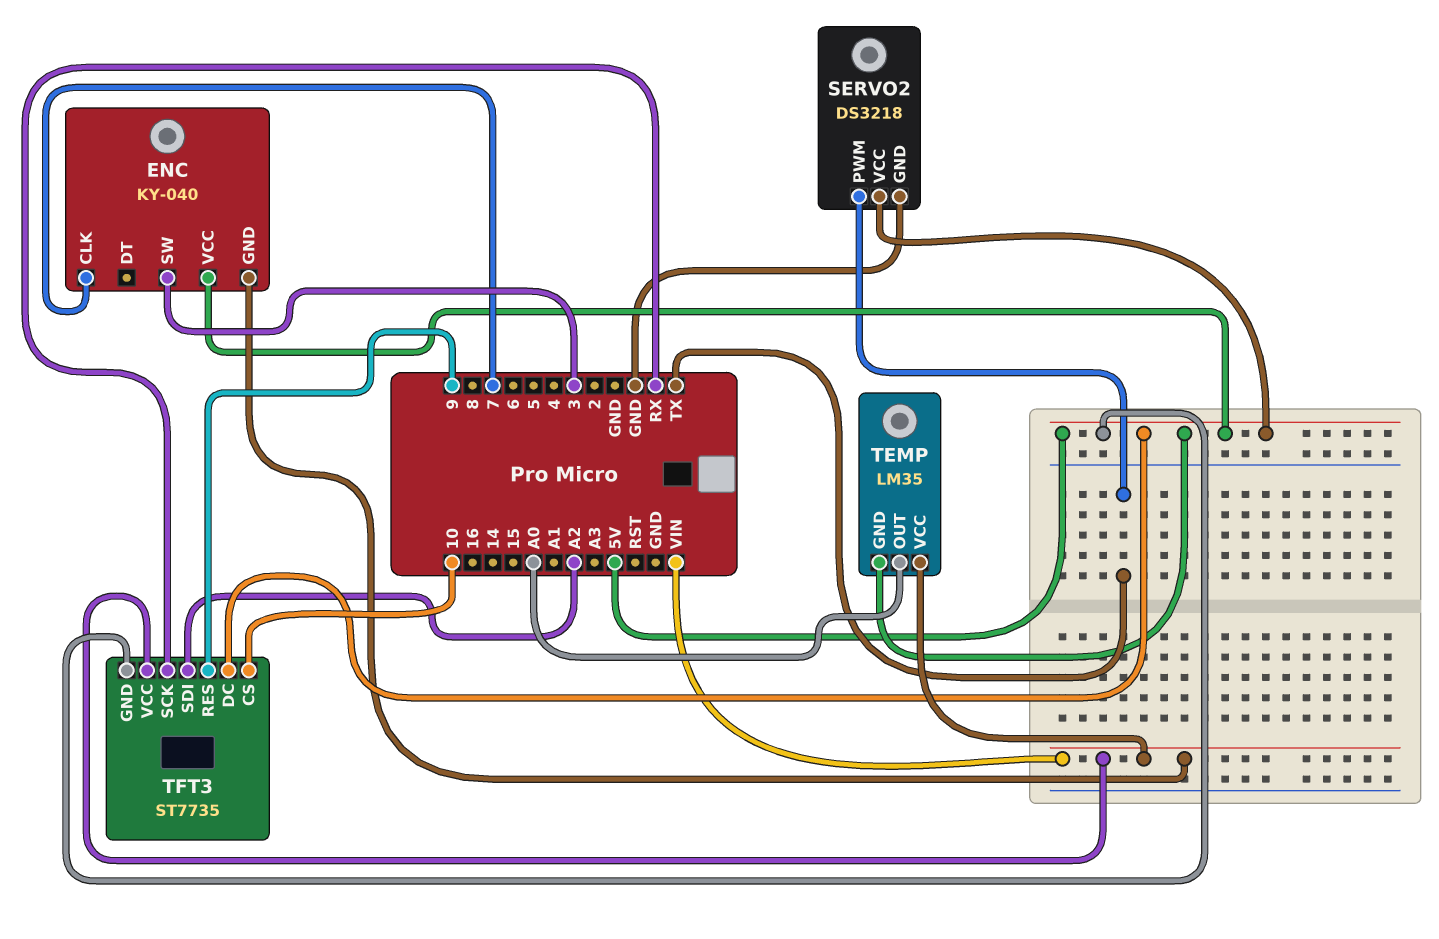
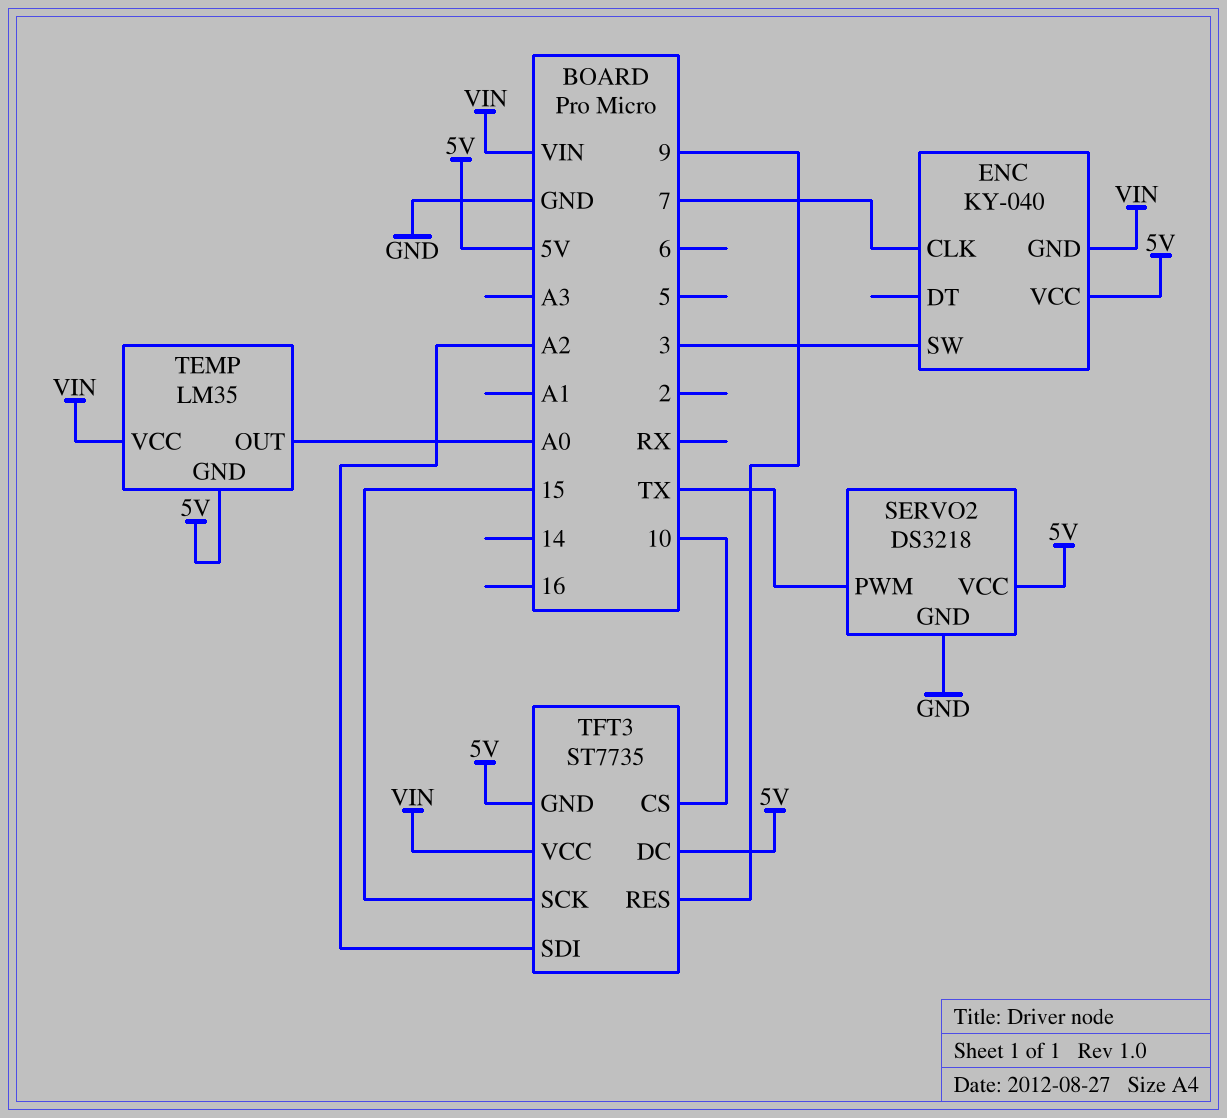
TFT3 pin SCK: RX -> 15

